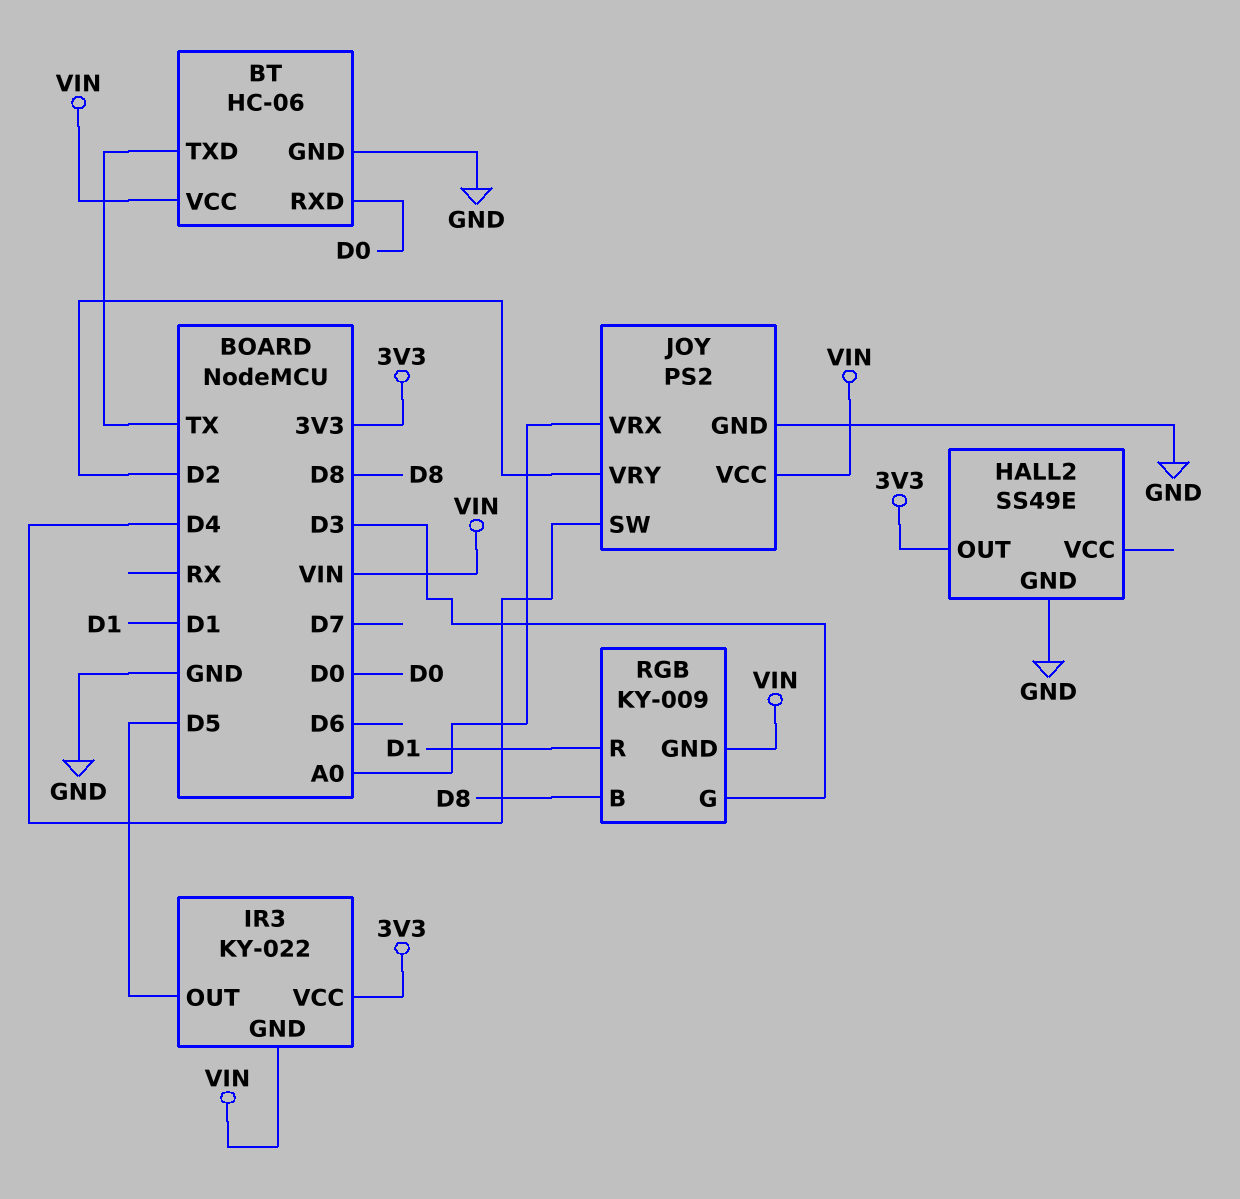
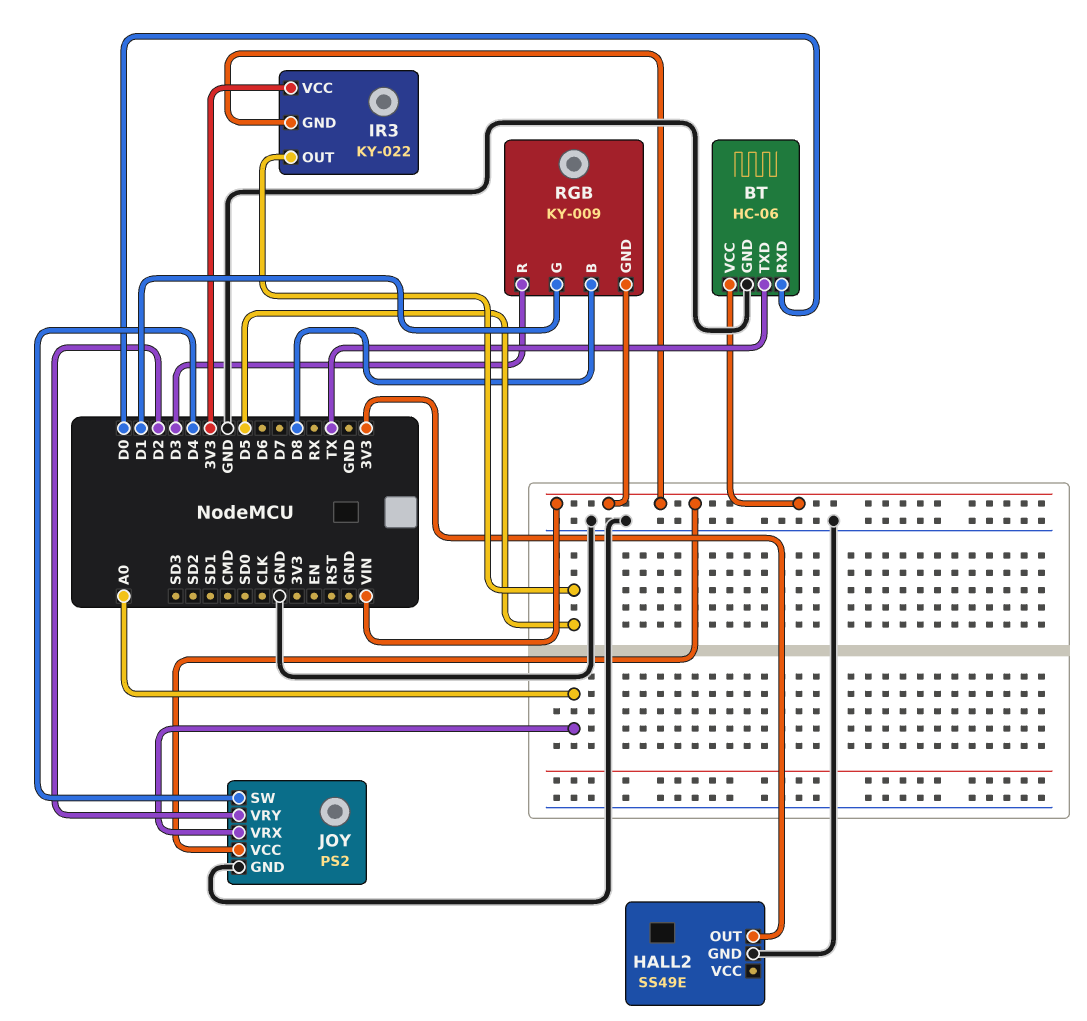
RGB pin G: D3 -> D1
RGB pin R: D1 -> D3

